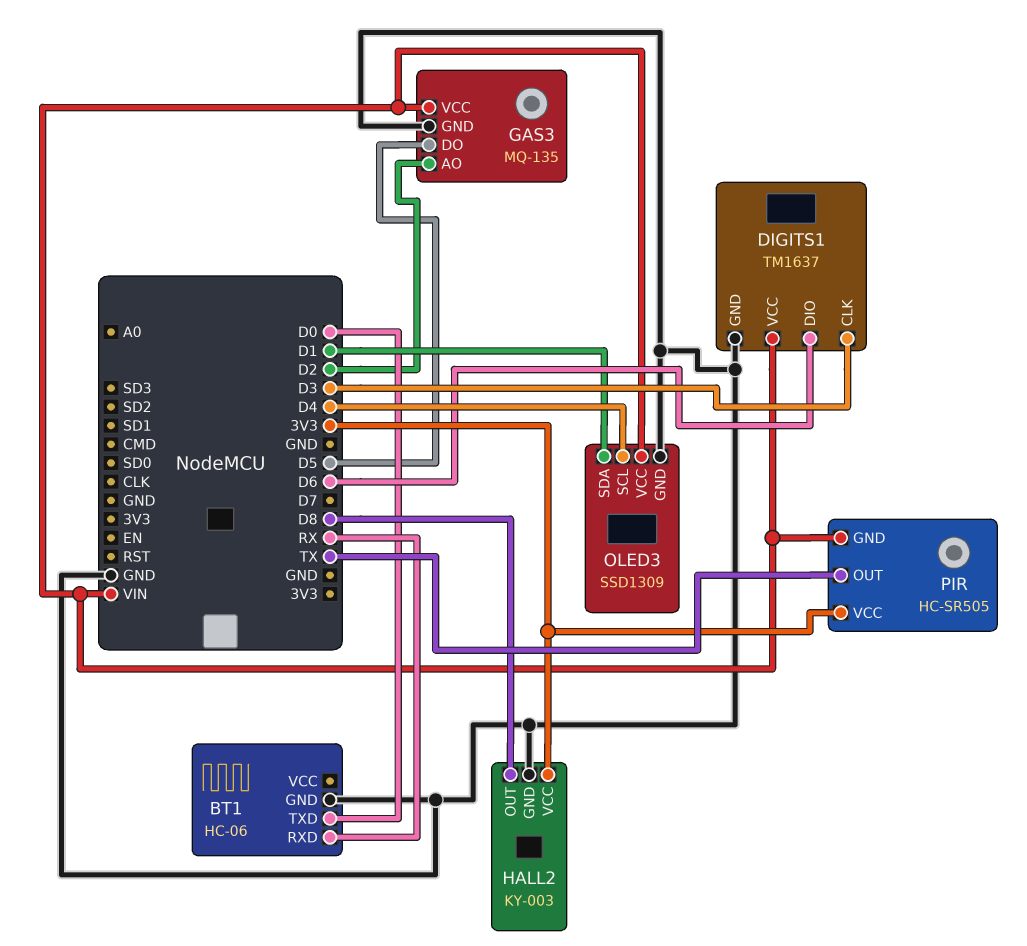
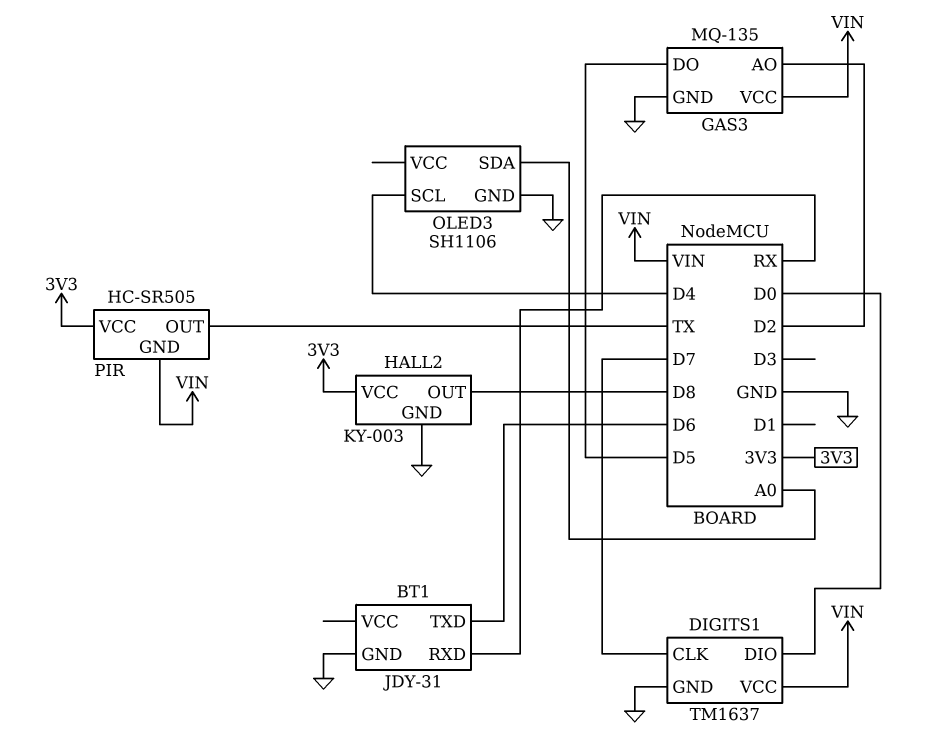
BT1: HC-06 -> JDY-31
BT1 pin TXD: D0 -> D6
DIGITS1 pin CLK: D3 -> D7
DIGITS1 pin DIO: D6 -> D0
OLED3: SSD1309 -> SH1106
OLED3 pin SDA: D1 -> A0
OLED3 pin VCC: VIN -> none

